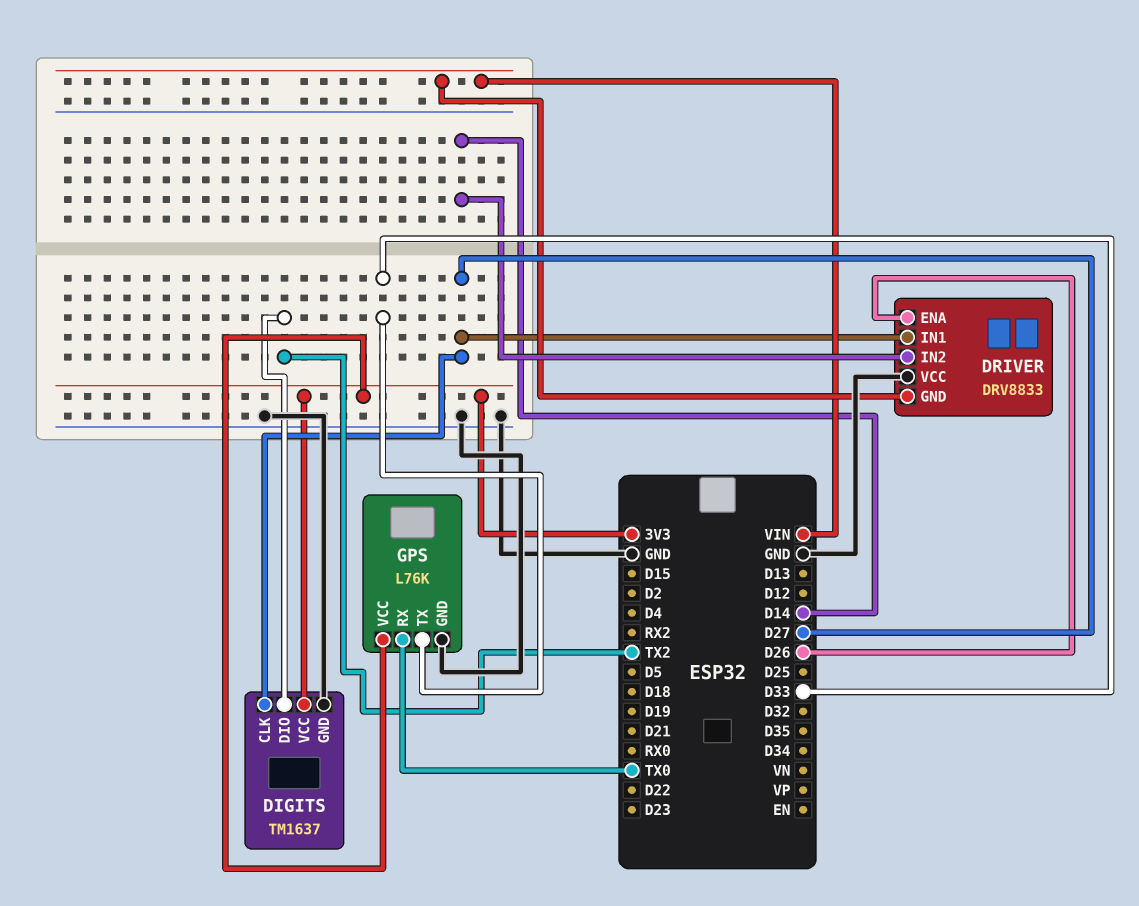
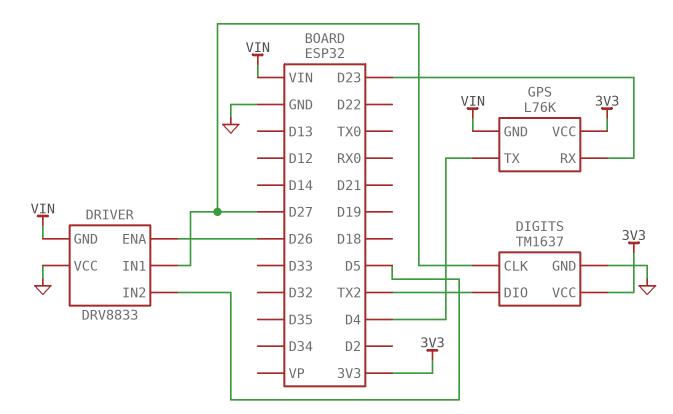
DRIVER pin IN2: D14 -> D5
GPS pin GND: GND -> VIN
GPS pin RX: TX0 -> D23
GPS pin TX: D33 -> D4

